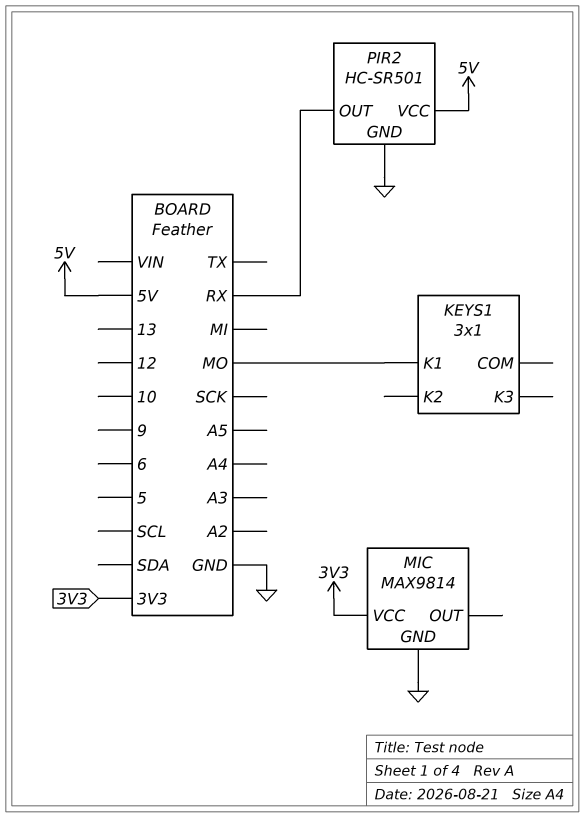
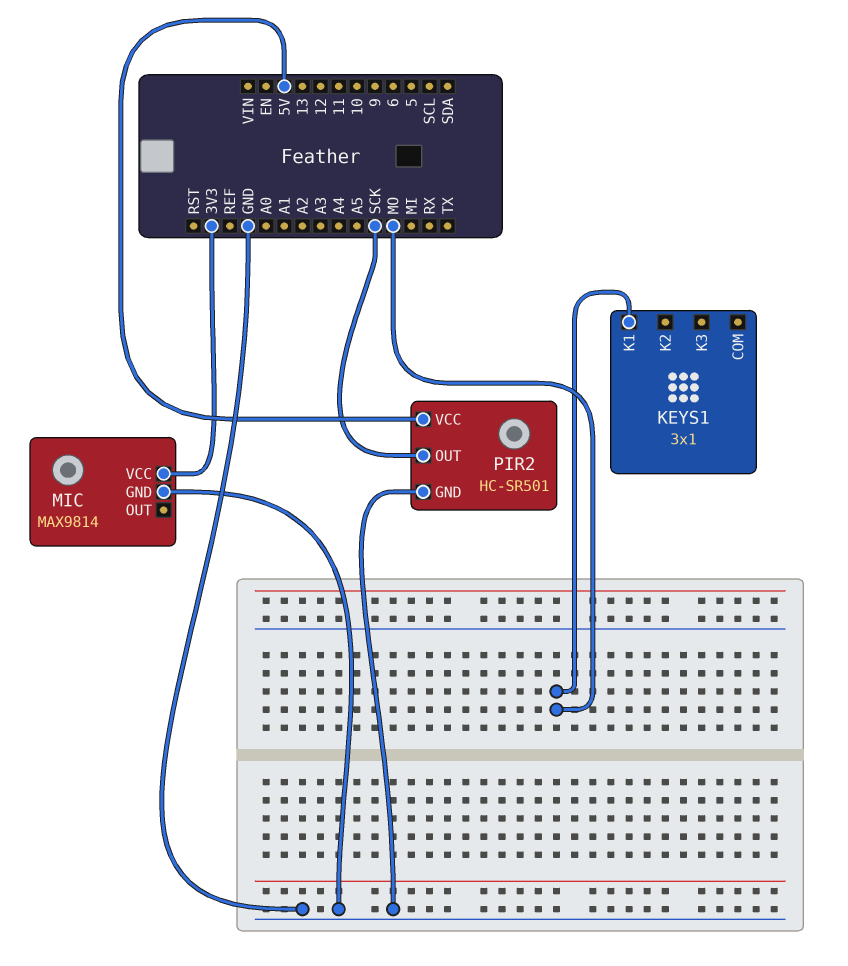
PIR2 pin OUT: RX -> SCK

